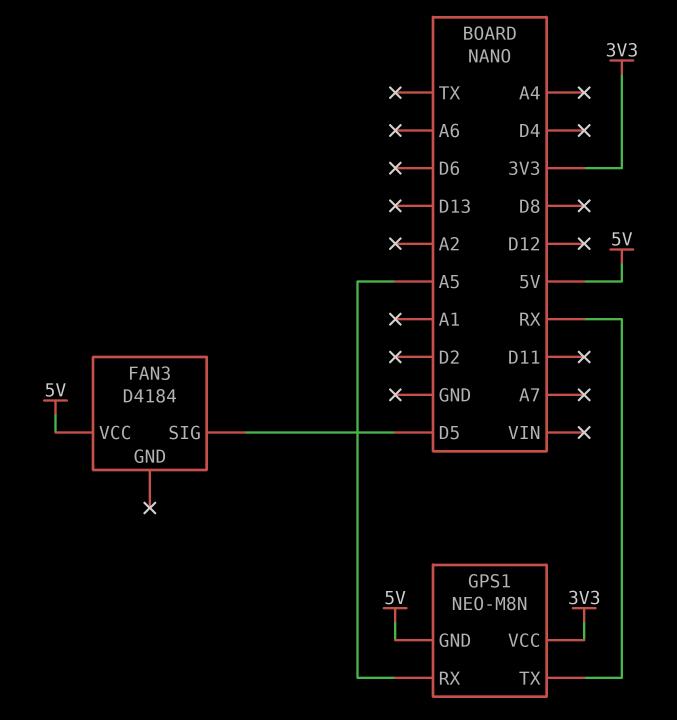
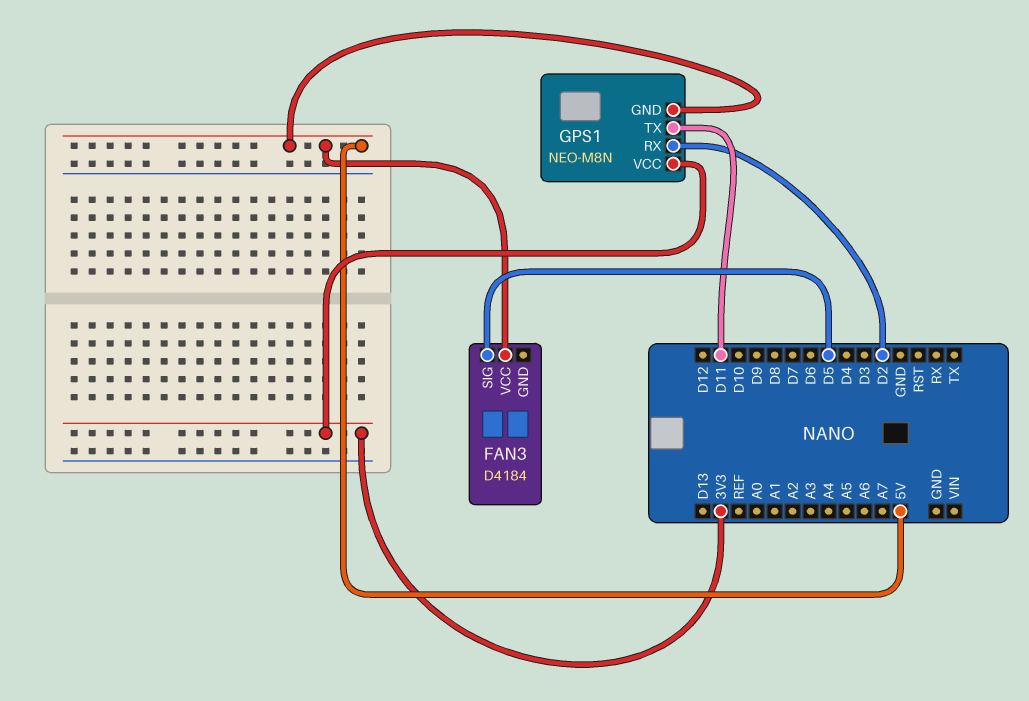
GPS1 pin RX: A5 -> D2
GPS1 pin TX: RX -> D11

